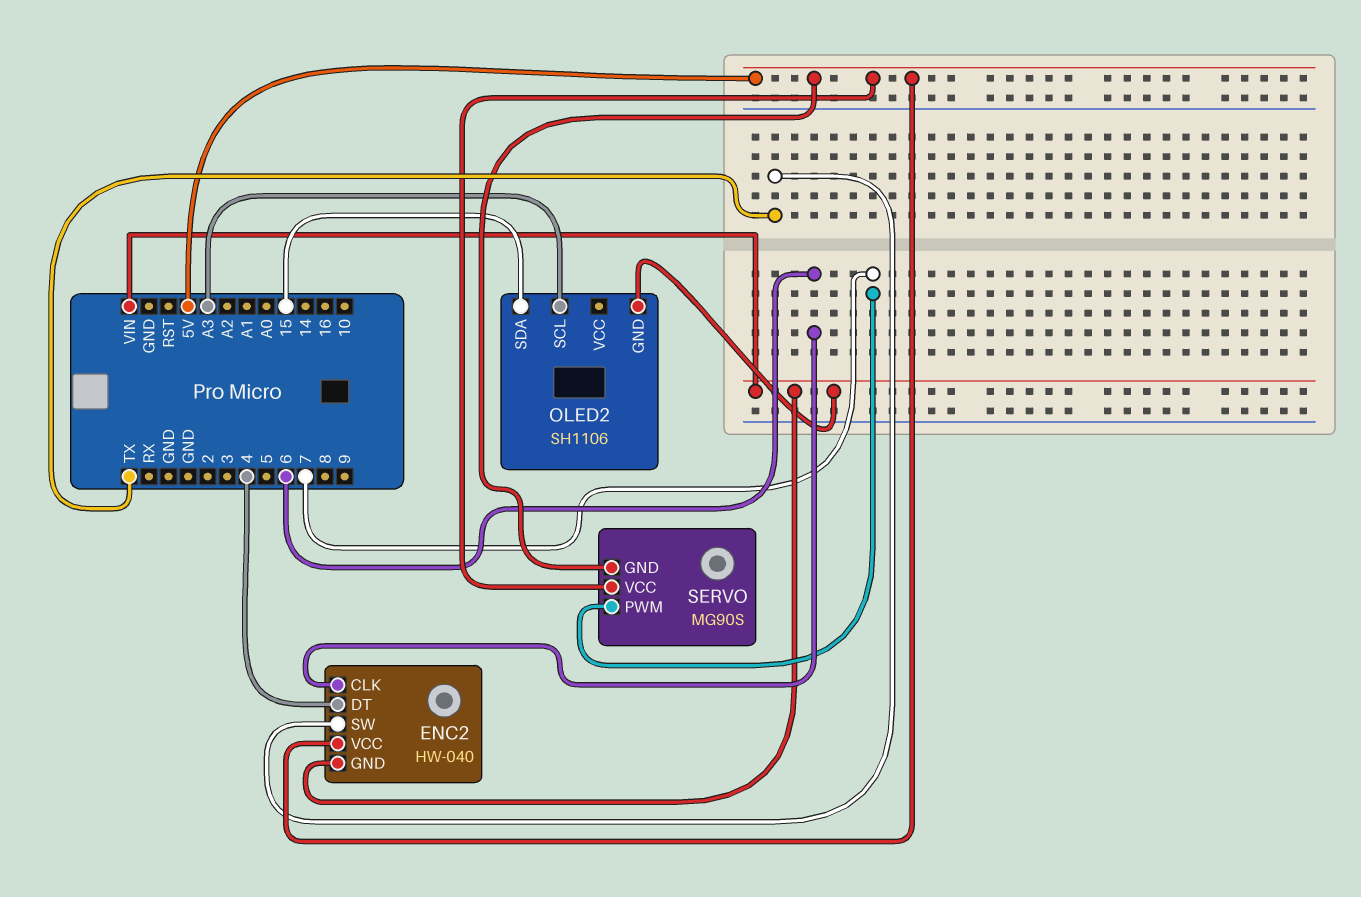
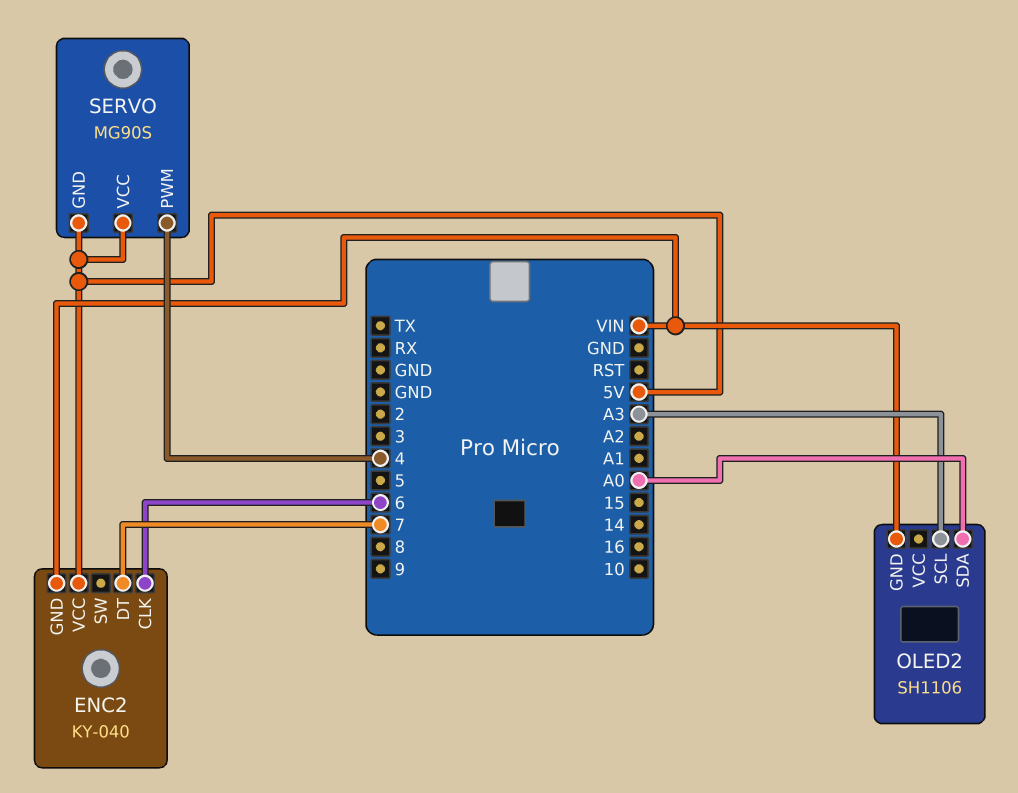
ENC2: HW-040 -> KY-040
ENC2 pin DT: 4 -> 7
ENC2 pin SW: TX -> none
OLED2 pin SDA: 15 -> A0
SERVO pin PWM: 7 -> 4

